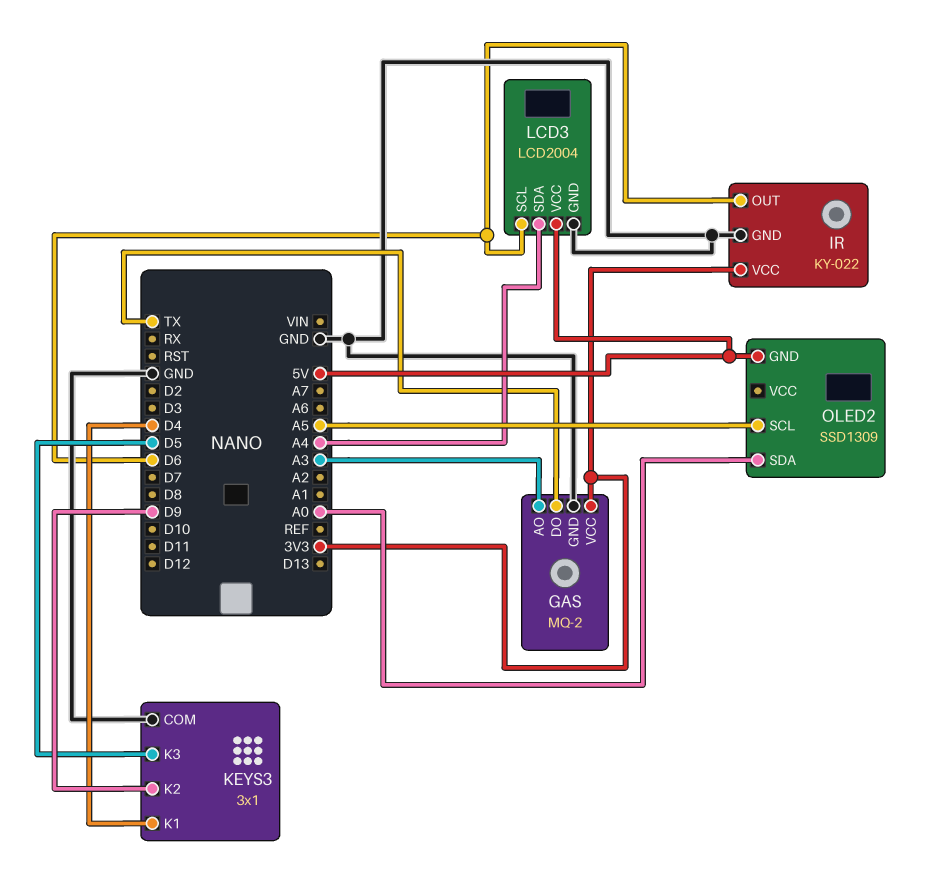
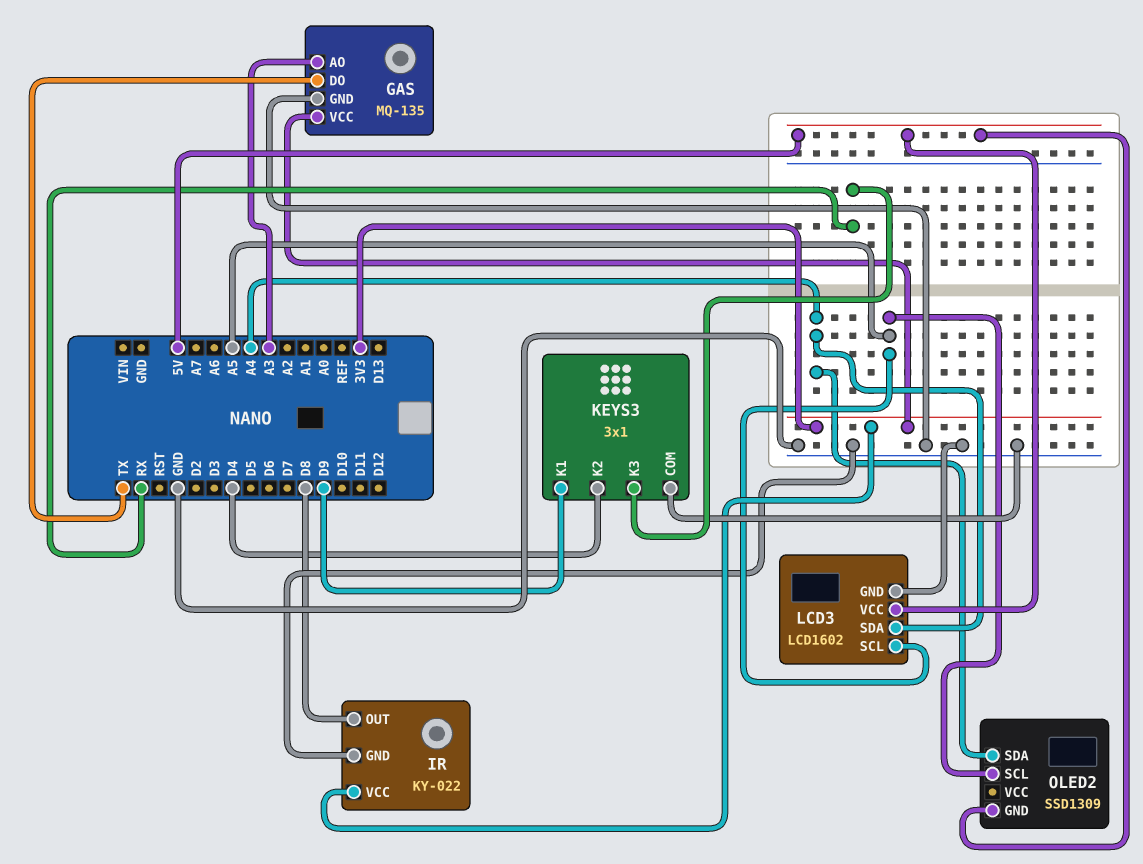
GAS: MQ-2 -> MQ-135
IR pin OUT: D6 -> D8
KEYS3 pin K1: D4 -> D9
KEYS3 pin K2: D9 -> D4
KEYS3 pin K3: D5 -> RX
LCD3: LCD2004 -> LCD1602
LCD3 pin SCL: D6 -> A5
OLED2 pin SDA: A0 -> A4

